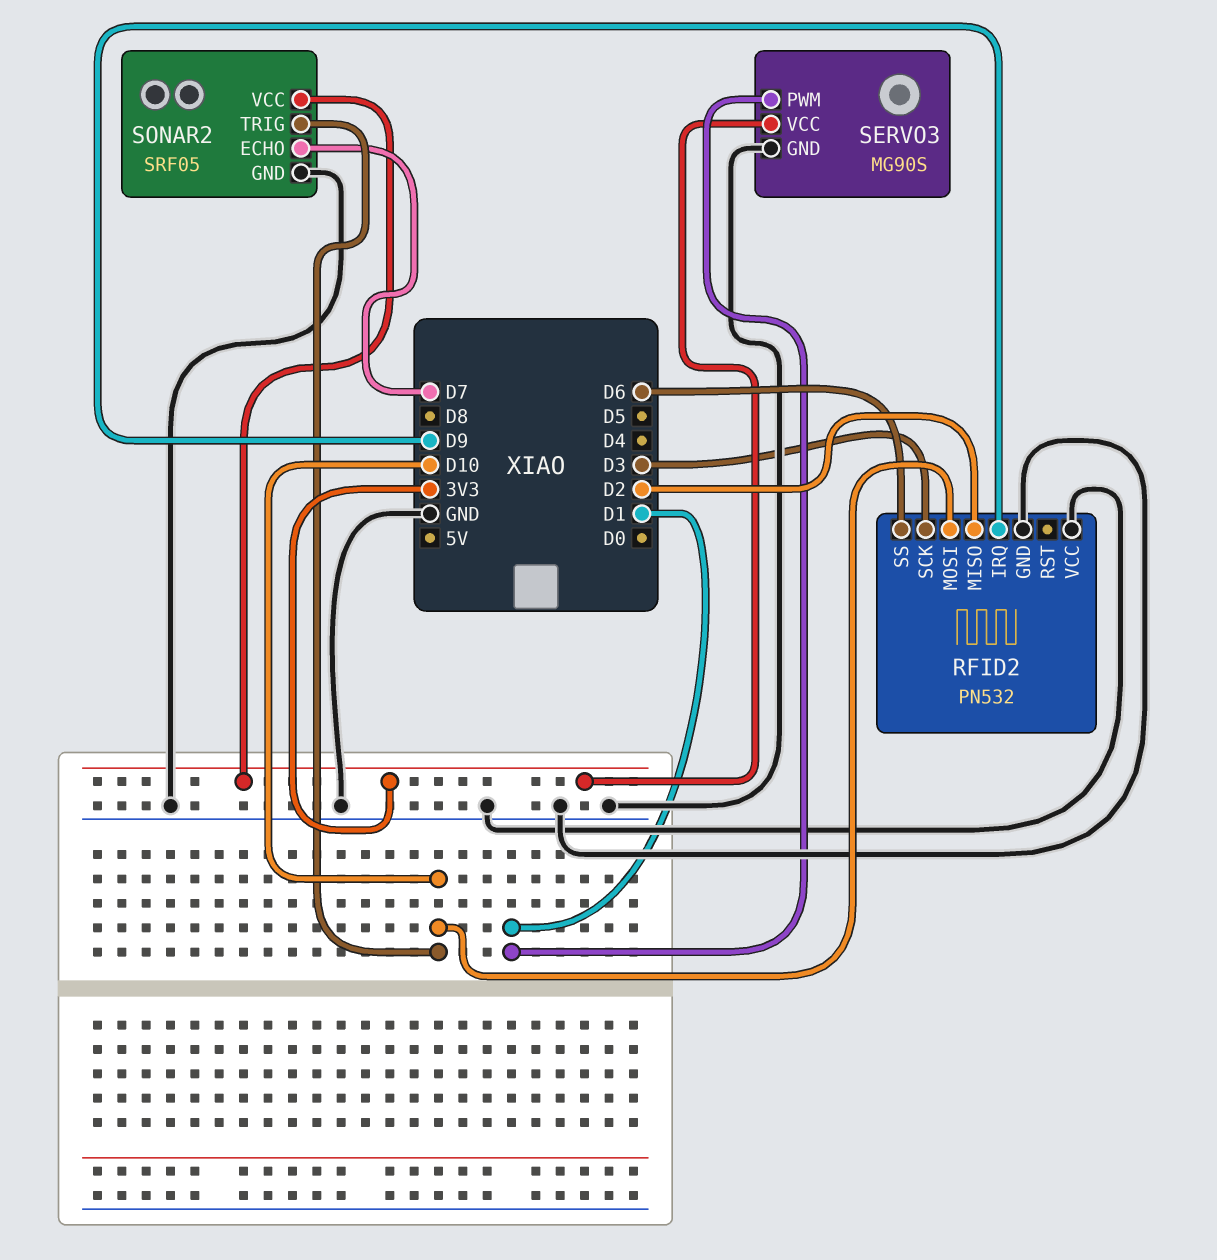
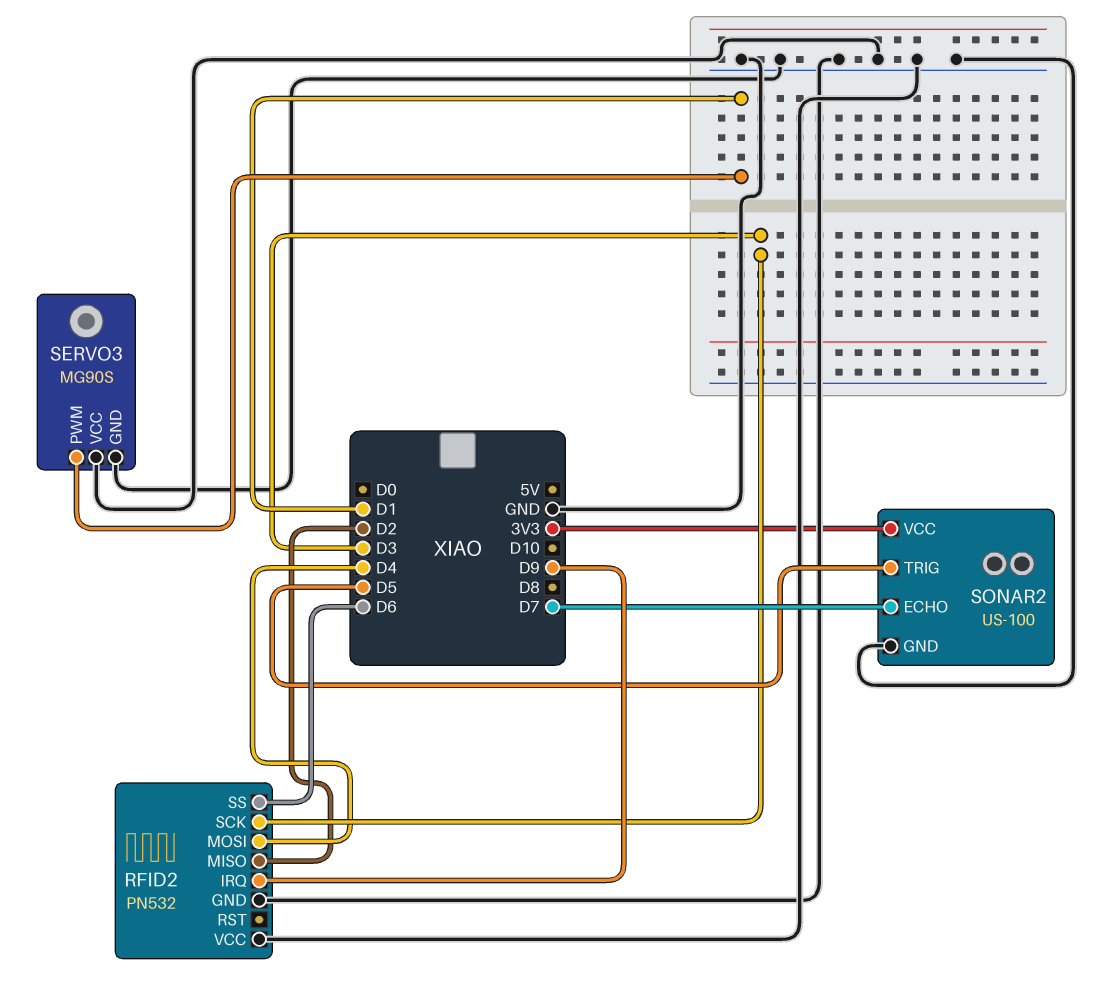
RFID2 pin MOSI: D10 -> D4
SERVO3 pin VCC: 3V3 -> GND
SONAR2: SRF05 -> US-100
SONAR2 pin TRIG: D10 -> D5

